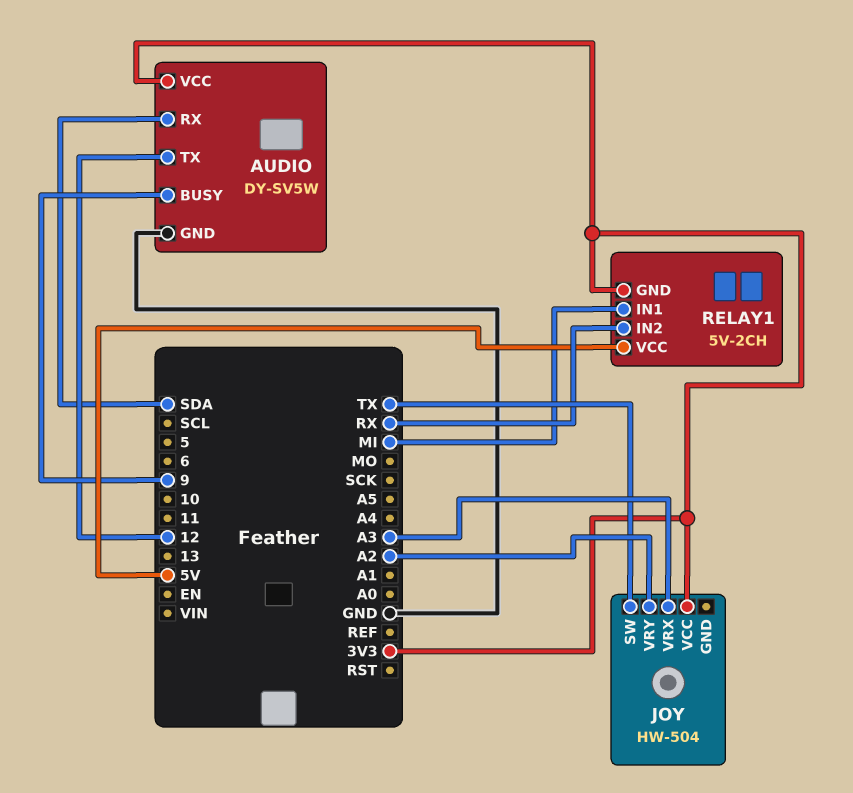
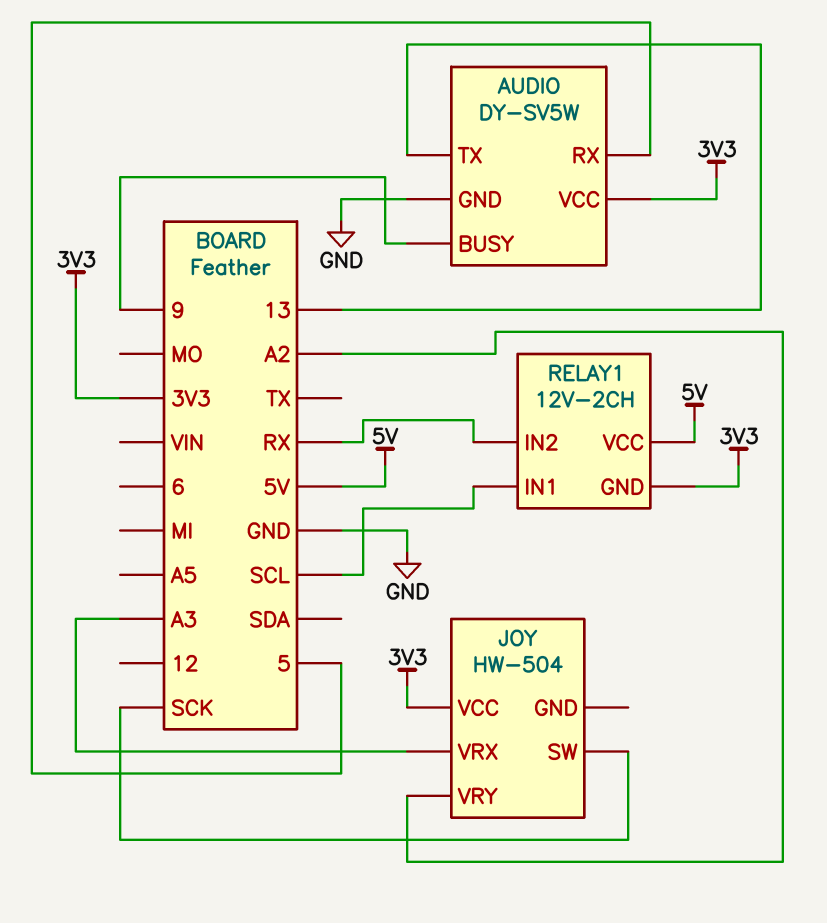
AUDIO pin RX: SDA -> 5
AUDIO pin TX: 12 -> 13
JOY pin SW: TX -> SCK
RELAY1: 5V-2CH -> 12V-2CH
RELAY1 pin IN1: MI -> SCL

